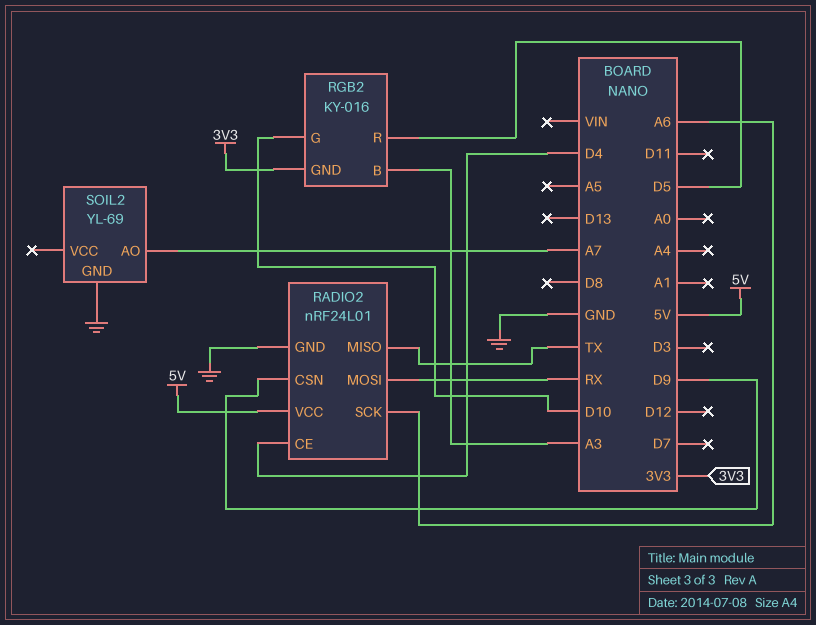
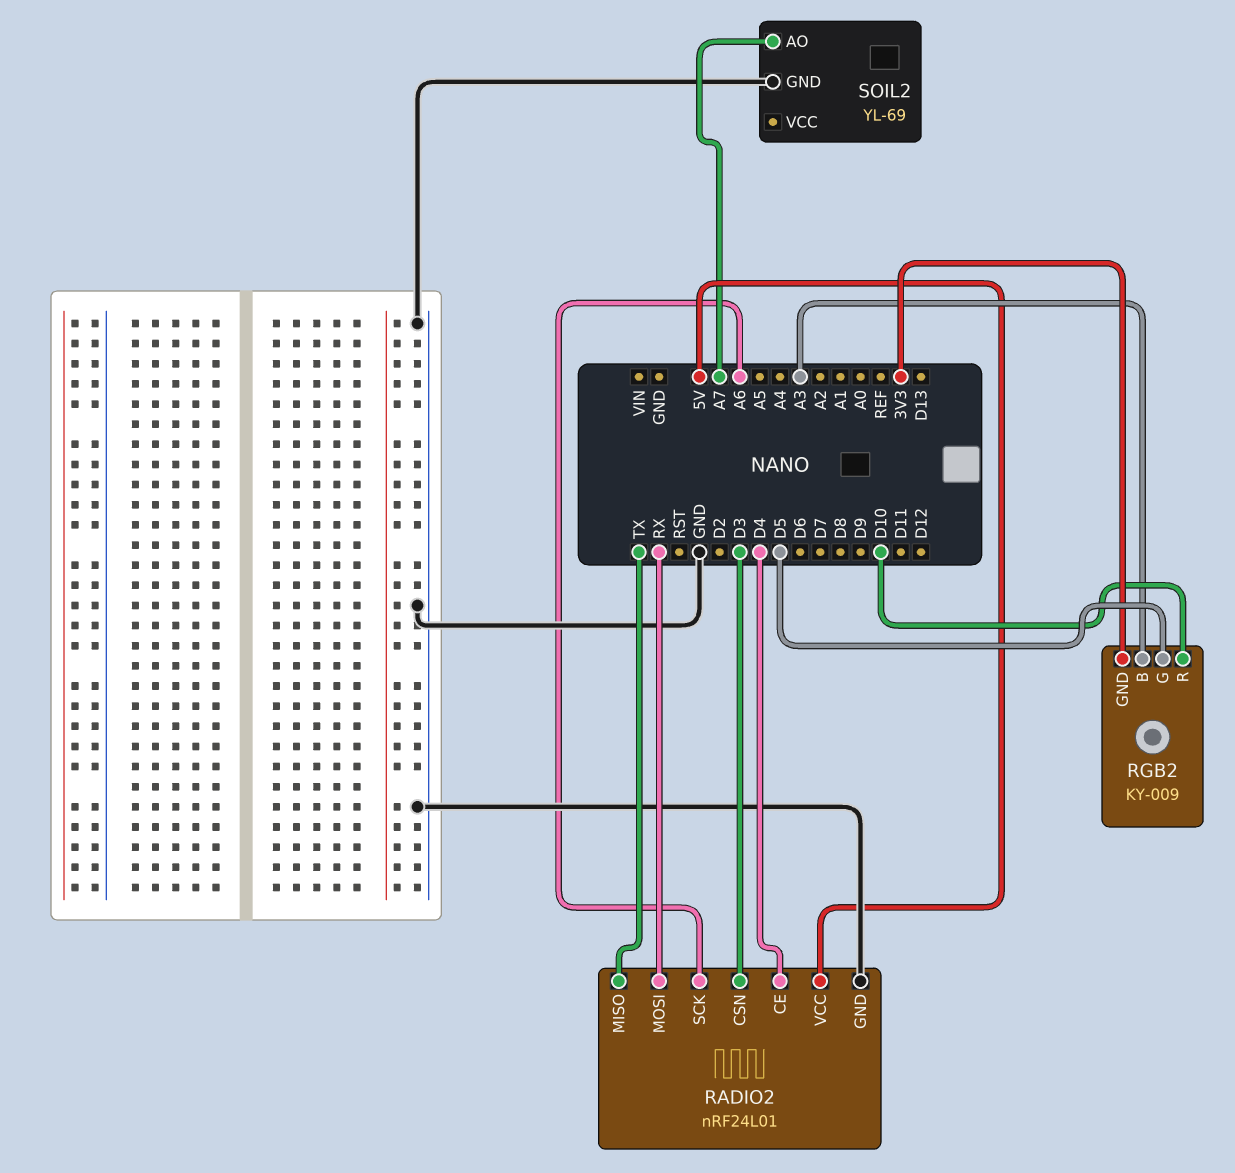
RADIO2 pin CSN: D9 -> D3
RGB2: KY-016 -> KY-009
RGB2 pin G: D10 -> D5
RGB2 pin R: D5 -> D10

